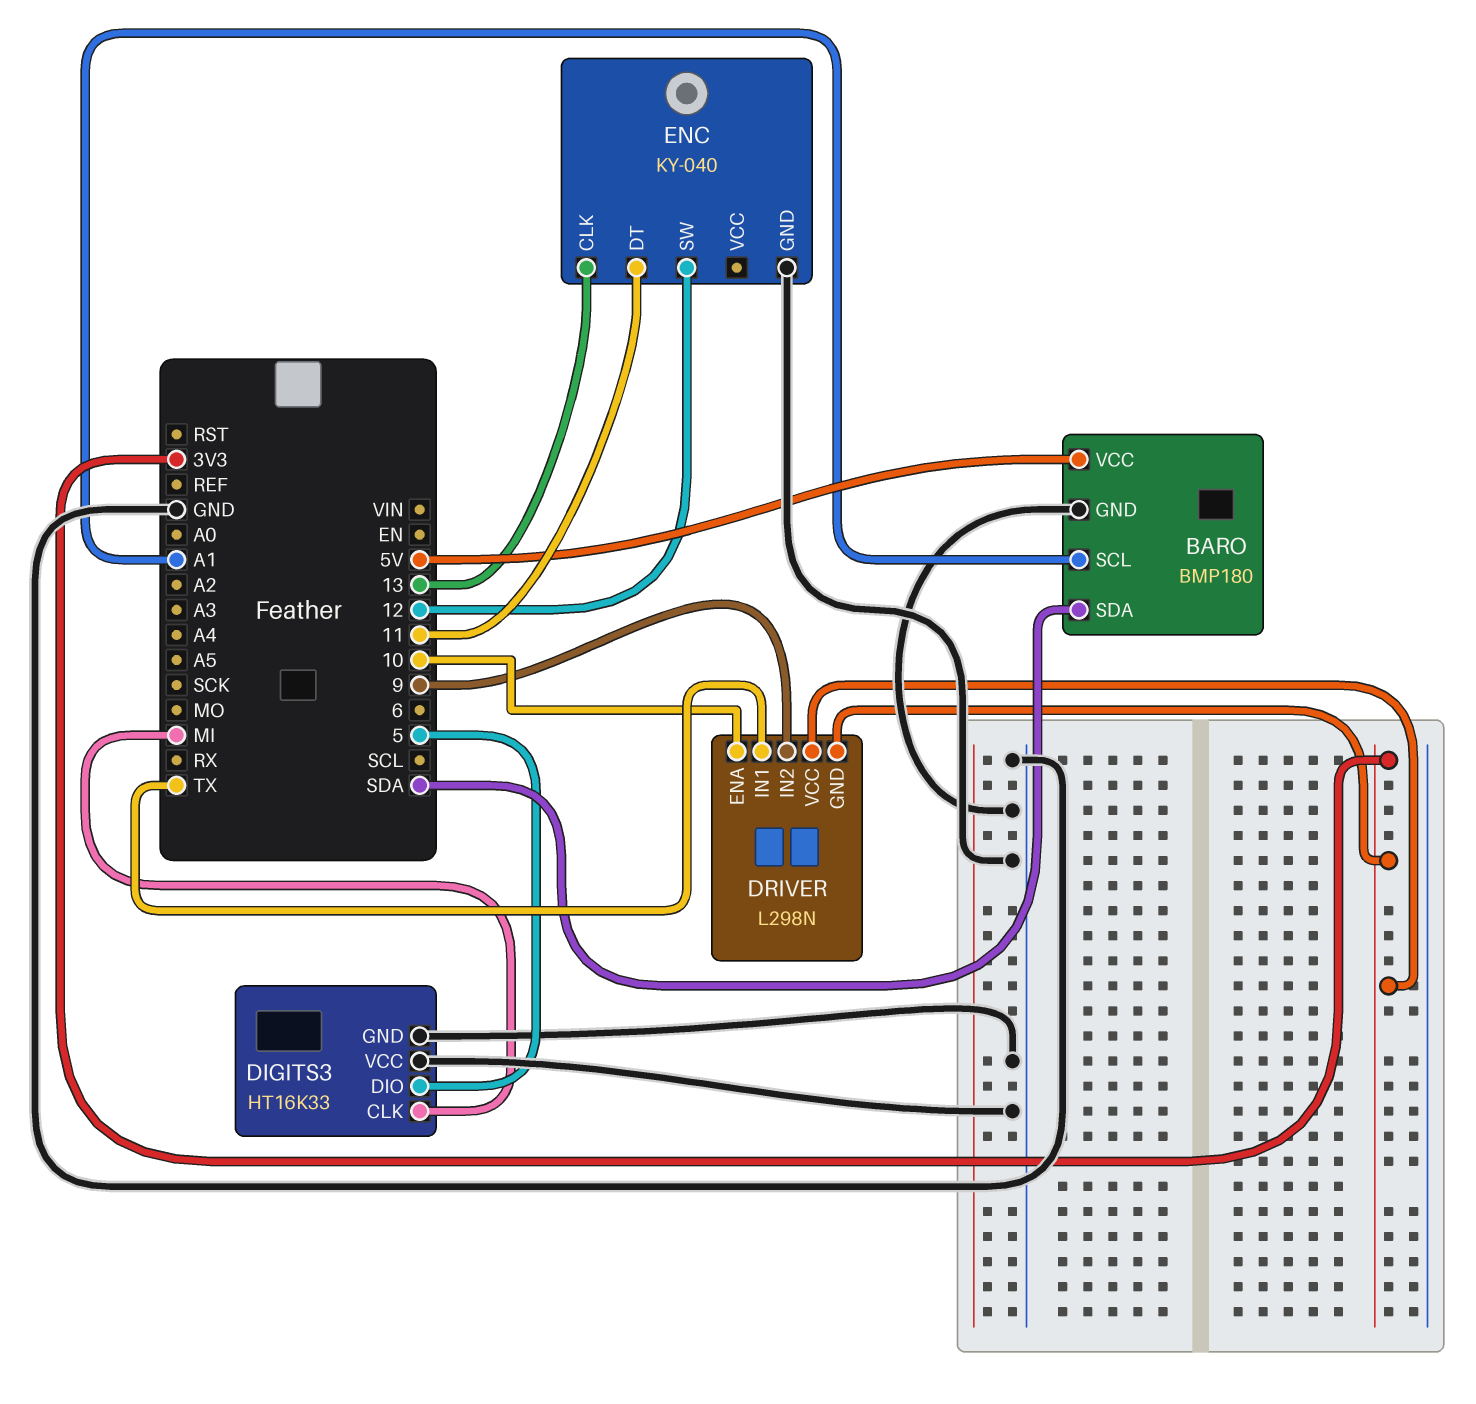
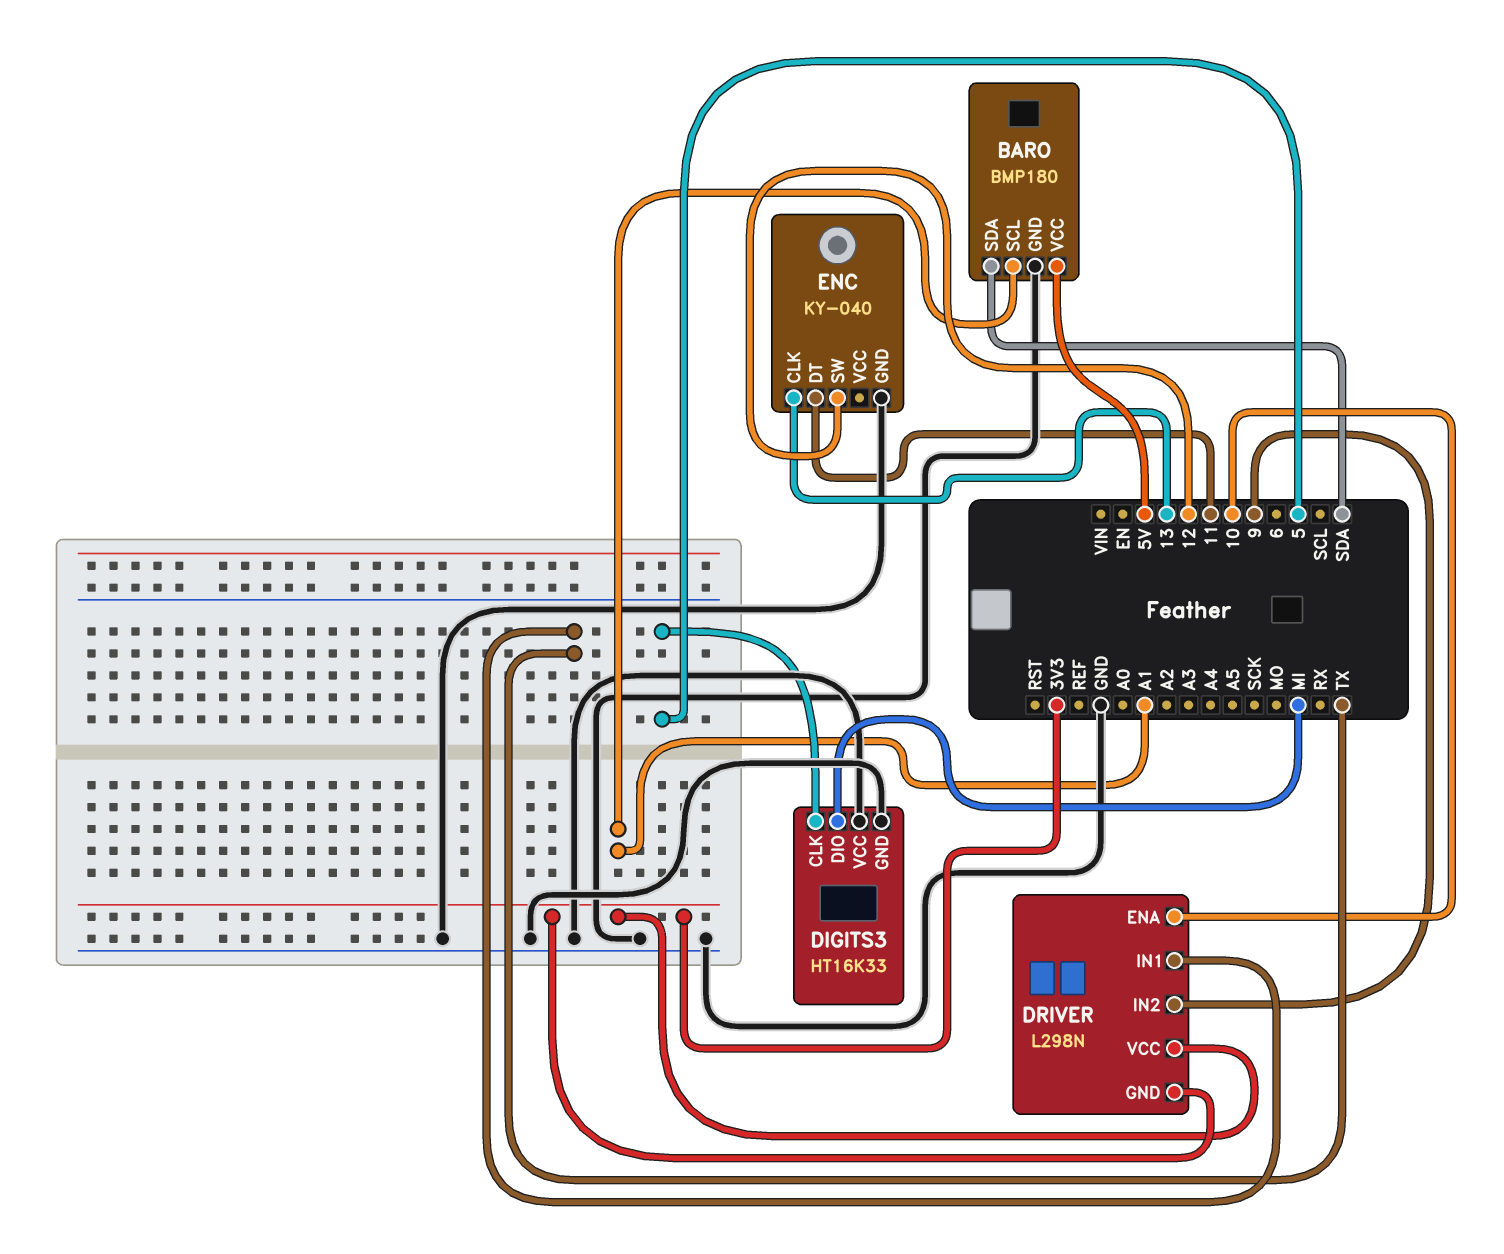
DIGITS3 pin CLK: MI -> 5
DIGITS3 pin DIO: 5 -> MI

